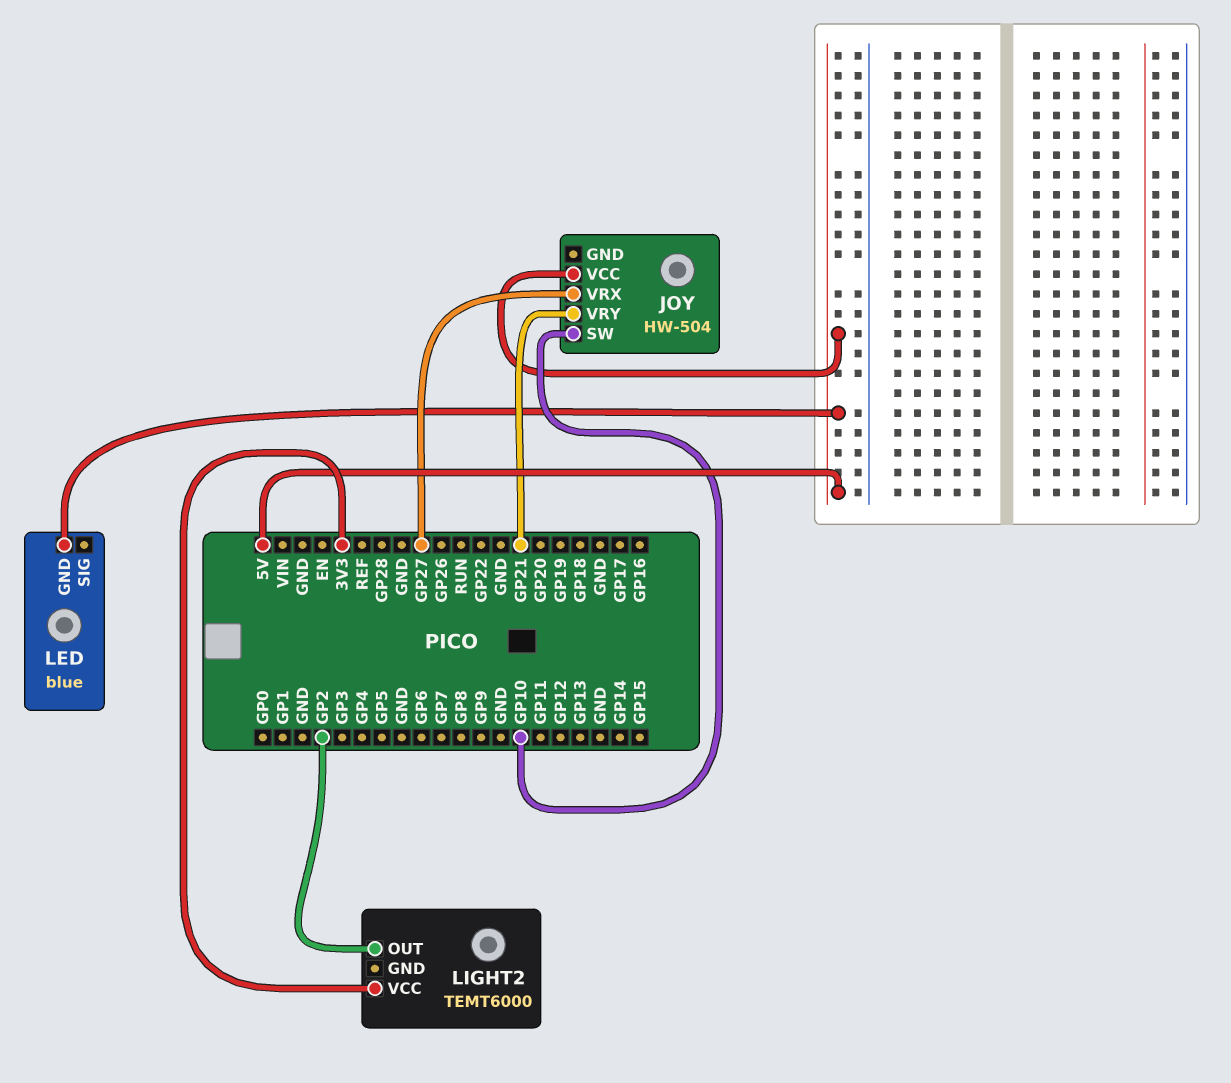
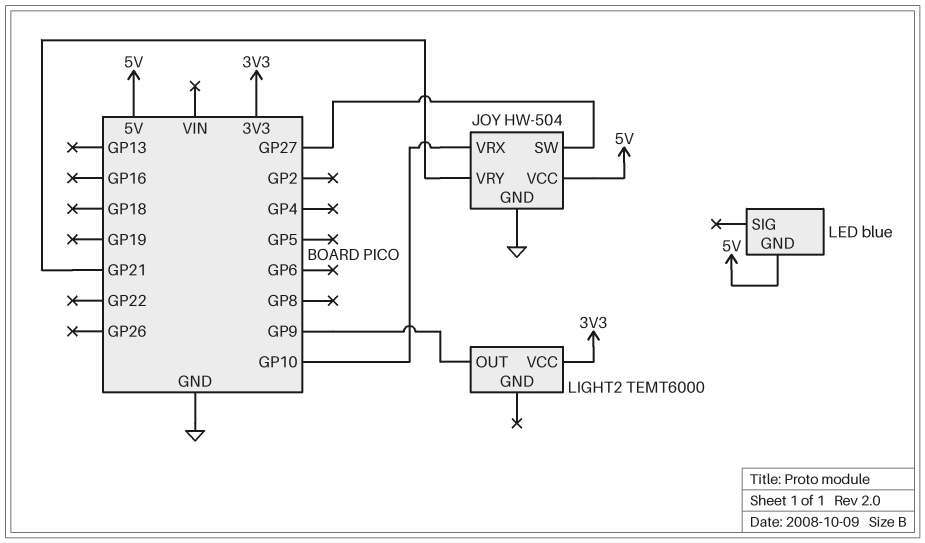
JOY pin GND: none -> GND
JOY pin SW: GP10 -> GP27
JOY pin VRX: GP27 -> GP10
LIGHT2 pin OUT: GP2 -> GP9

